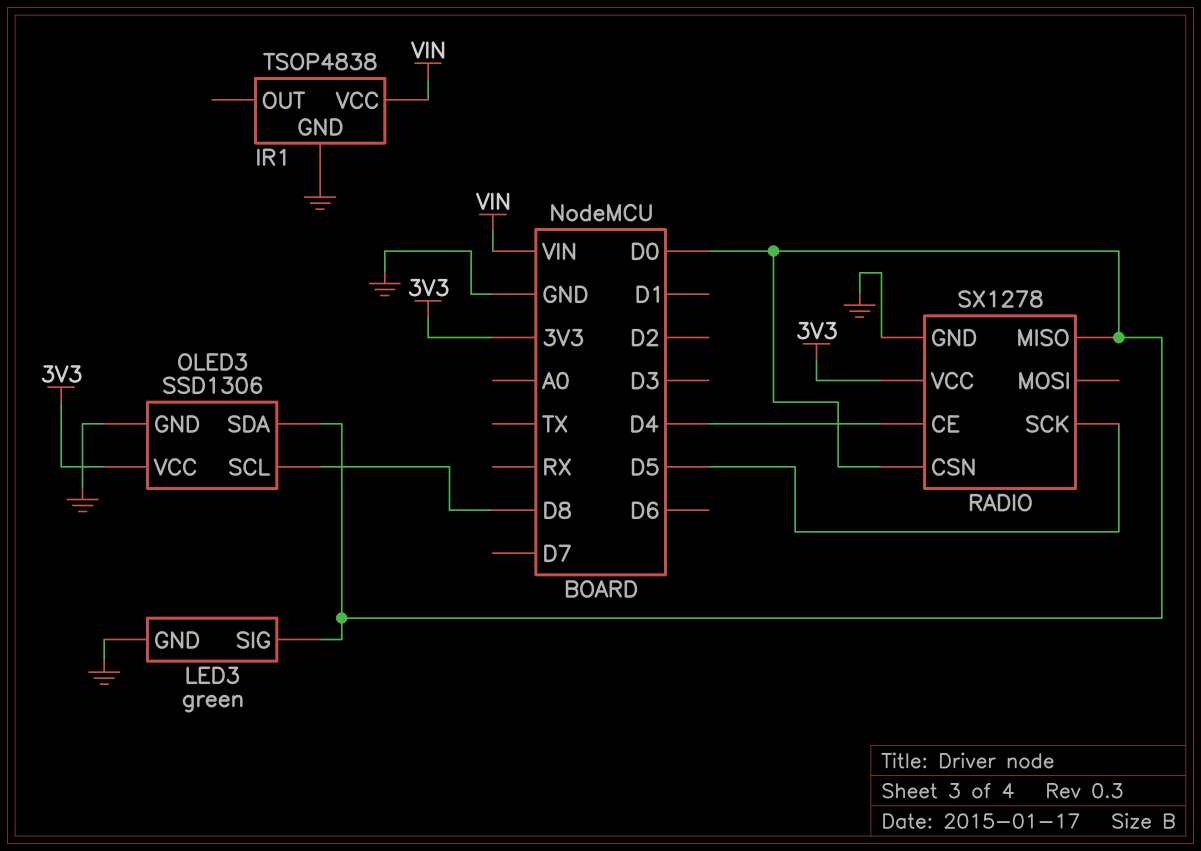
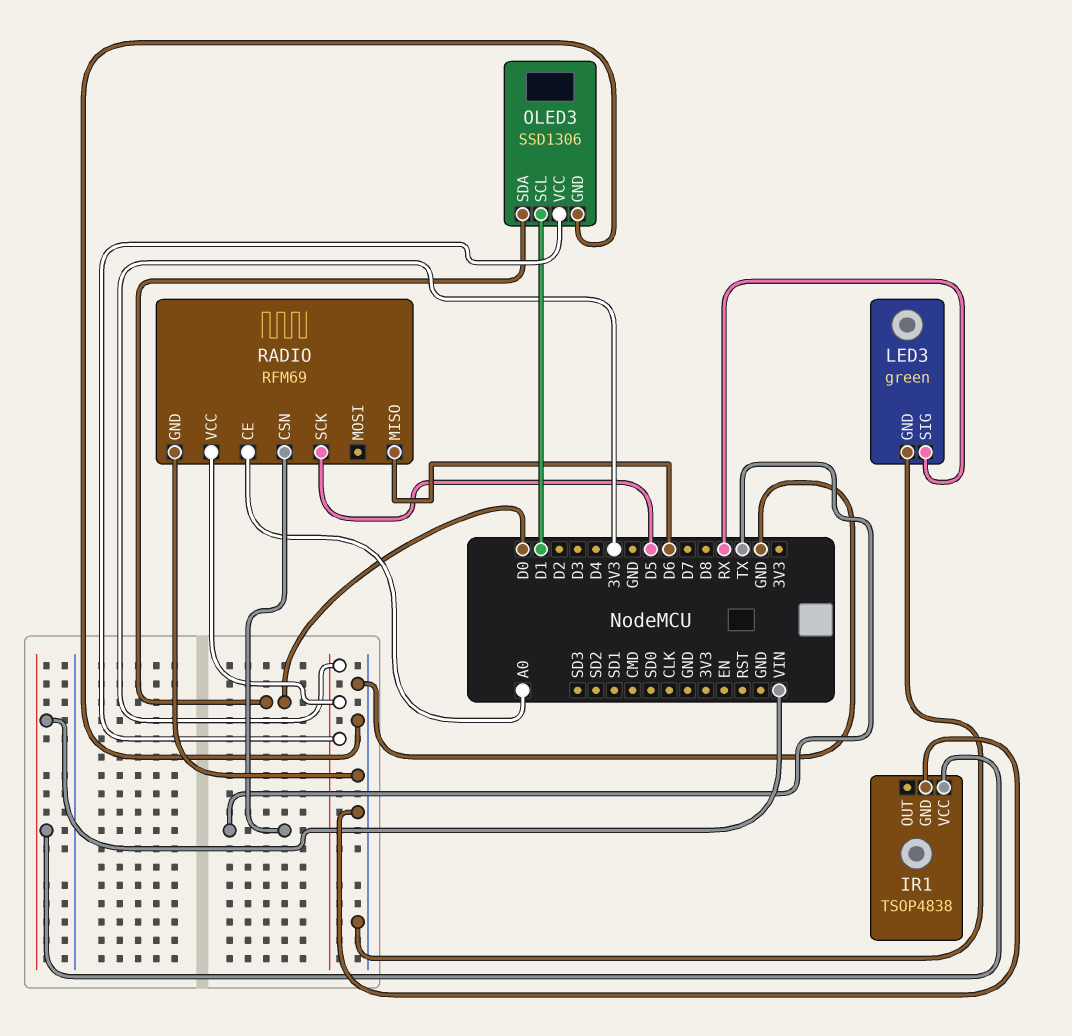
LED3 pin SIG: D0 -> RX
OLED3 pin SCL: D8 -> D1
RADIO: SX1278 -> RFM69
RADIO pin CE: D4 -> A0
RADIO pin CSN: D0 -> TX
RADIO pin MISO: D0 -> D6

